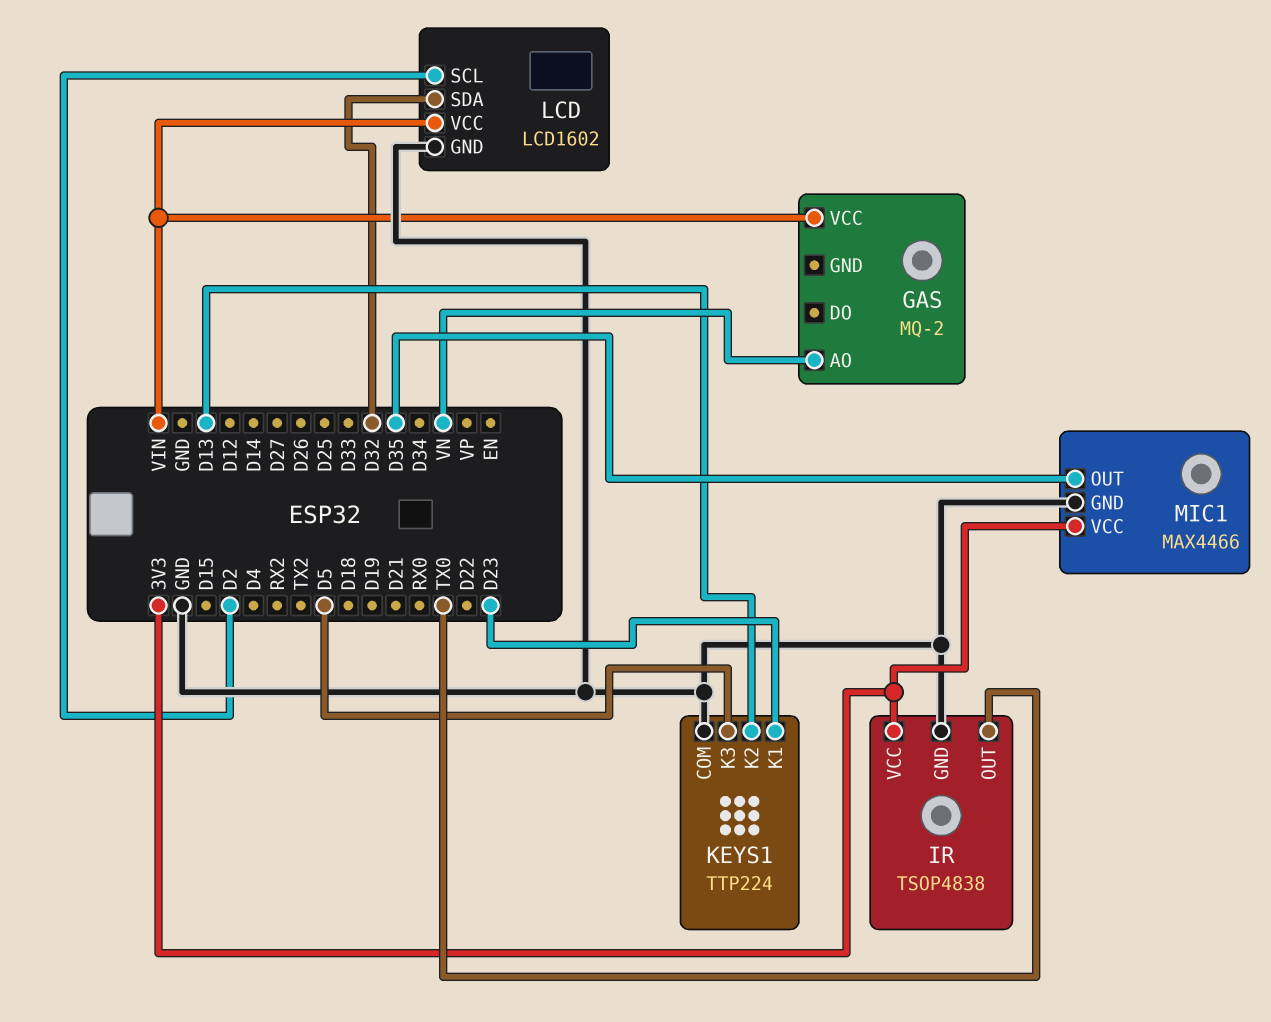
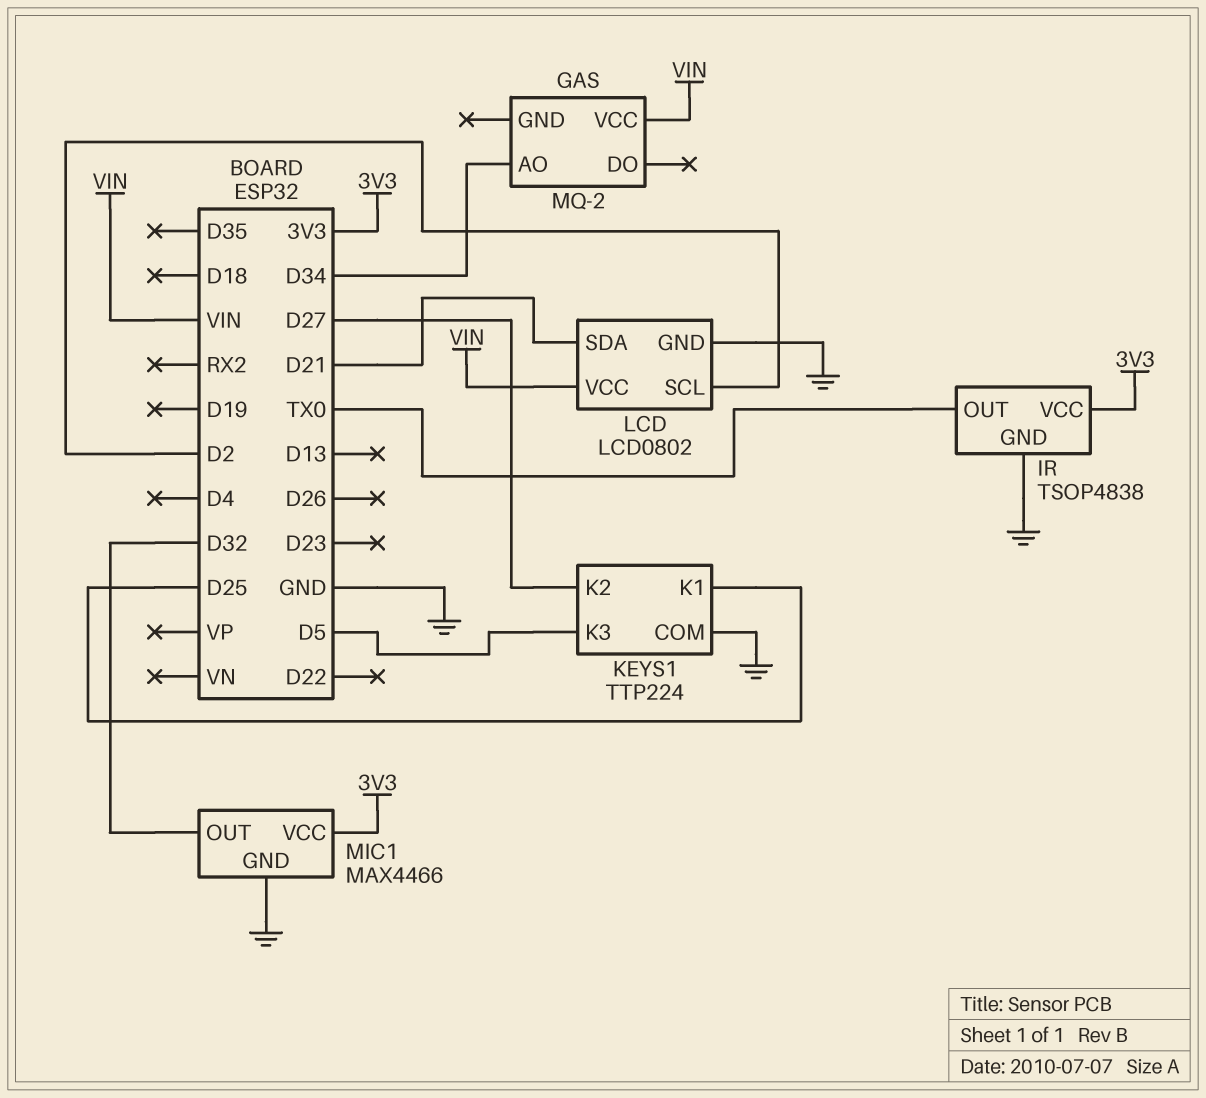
GAS pin AO: VN -> D34
KEYS1 pin K1: D23 -> D25
KEYS1 pin K2: D13 -> D27
LCD: LCD1602 -> LCD0802
LCD pin SDA: D32 -> D21
MIC1 pin OUT: D35 -> D32

